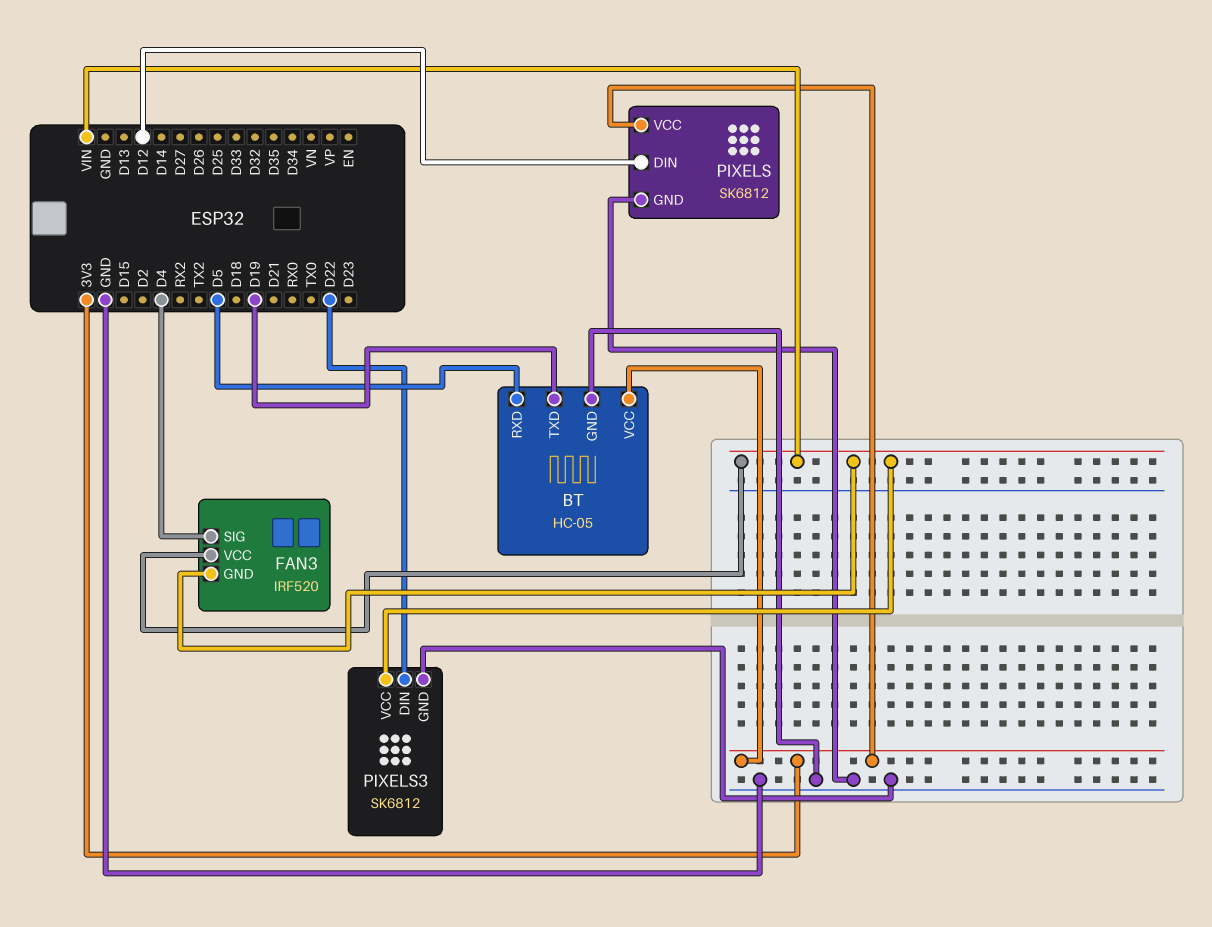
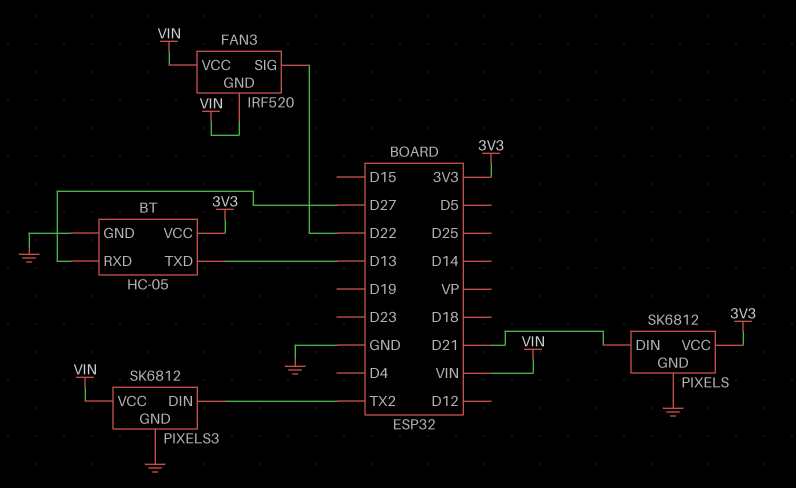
BT pin RXD: D5 -> D27
BT pin TXD: D19 -> D13
FAN3 pin SIG: D4 -> D22
PIXELS pin DIN: D12 -> D21
PIXELS3 pin DIN: D22 -> TX2

